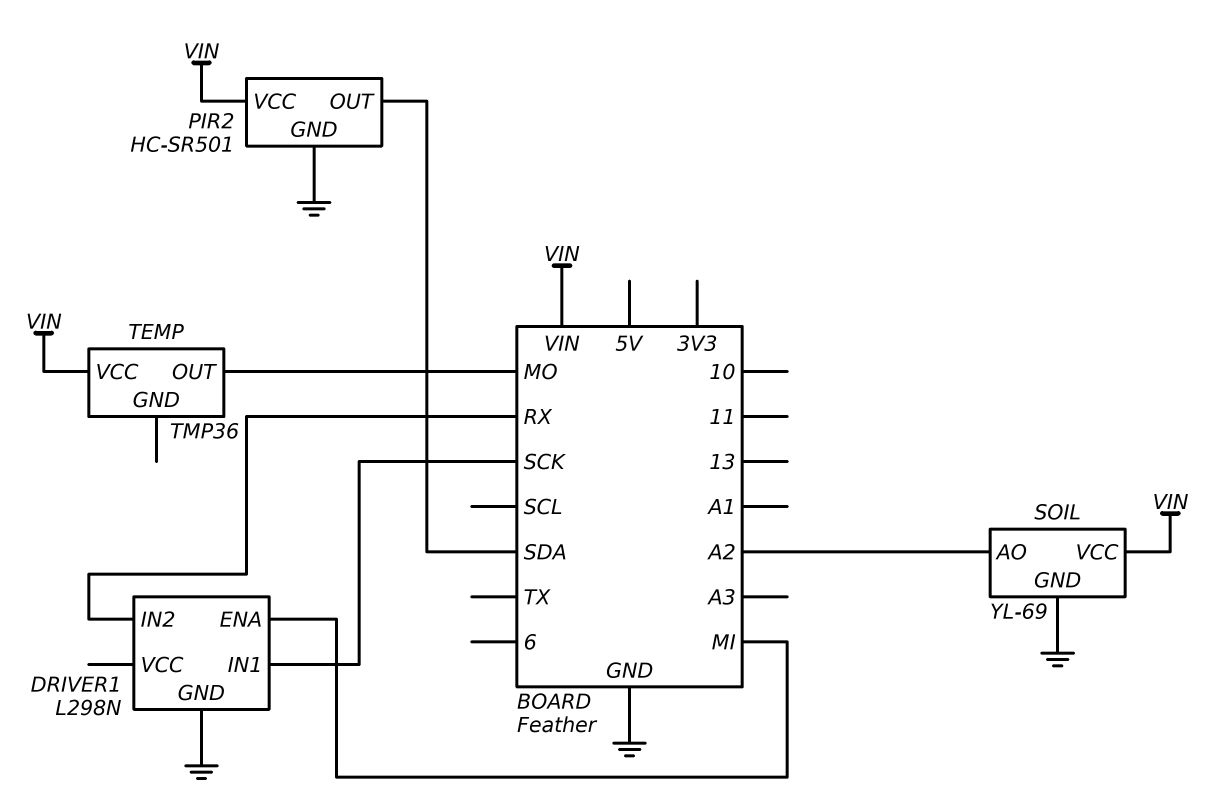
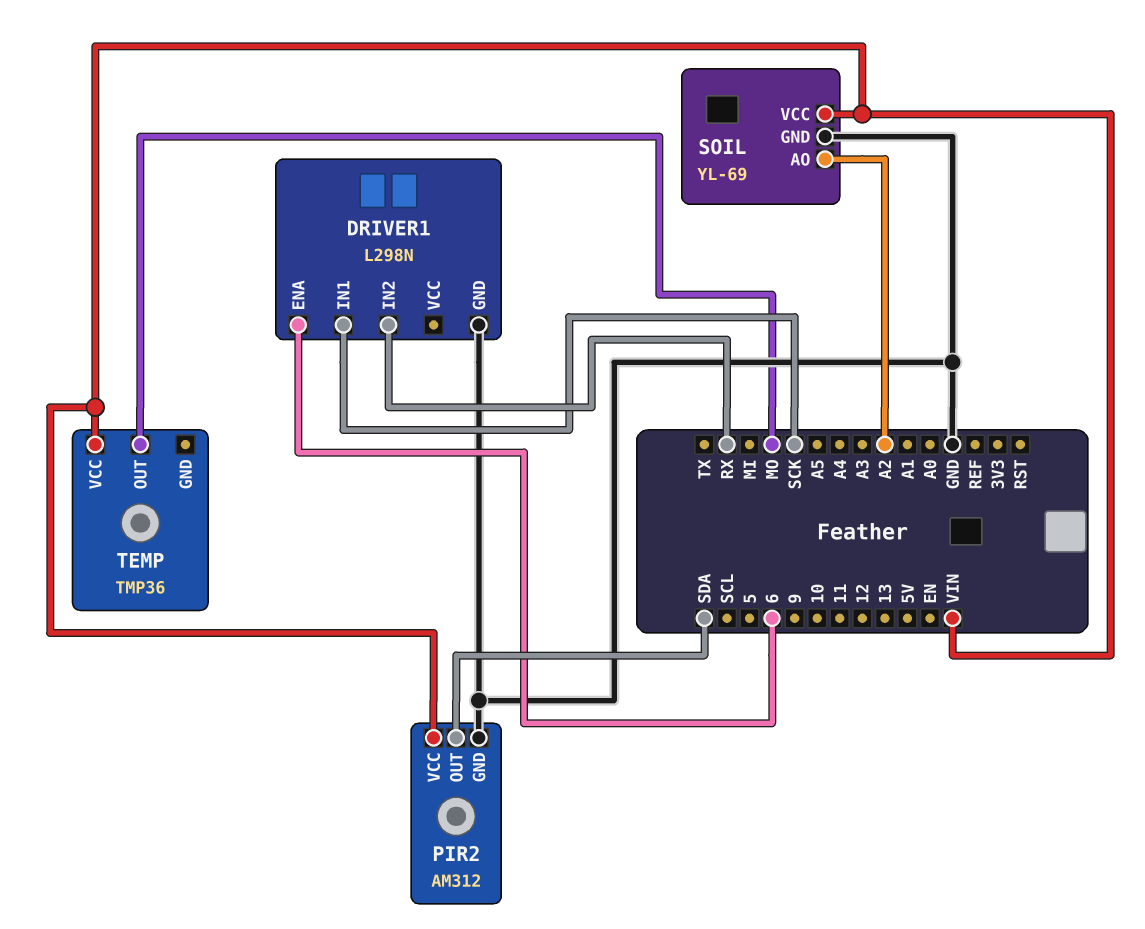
DRIVER1 pin ENA: MI -> 6
PIR2: HC-SR501 -> AM312

